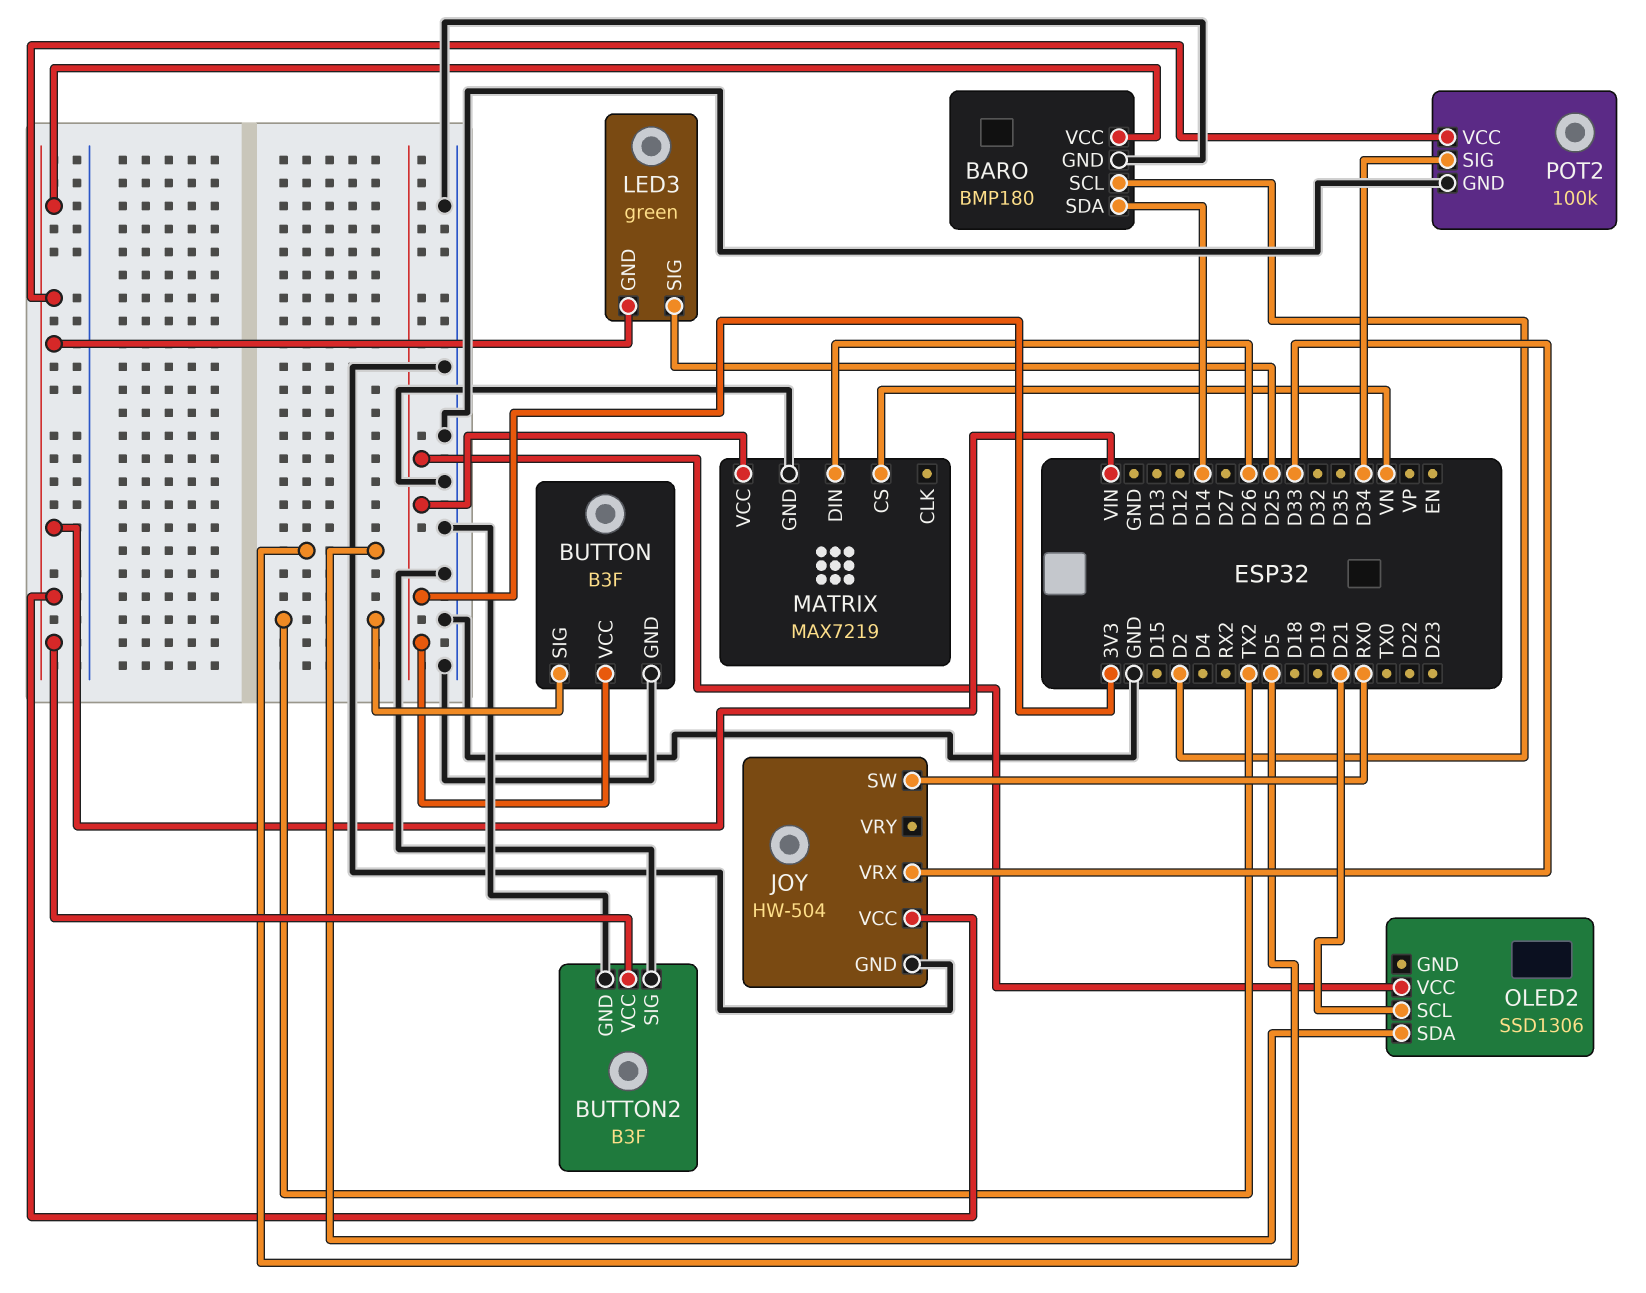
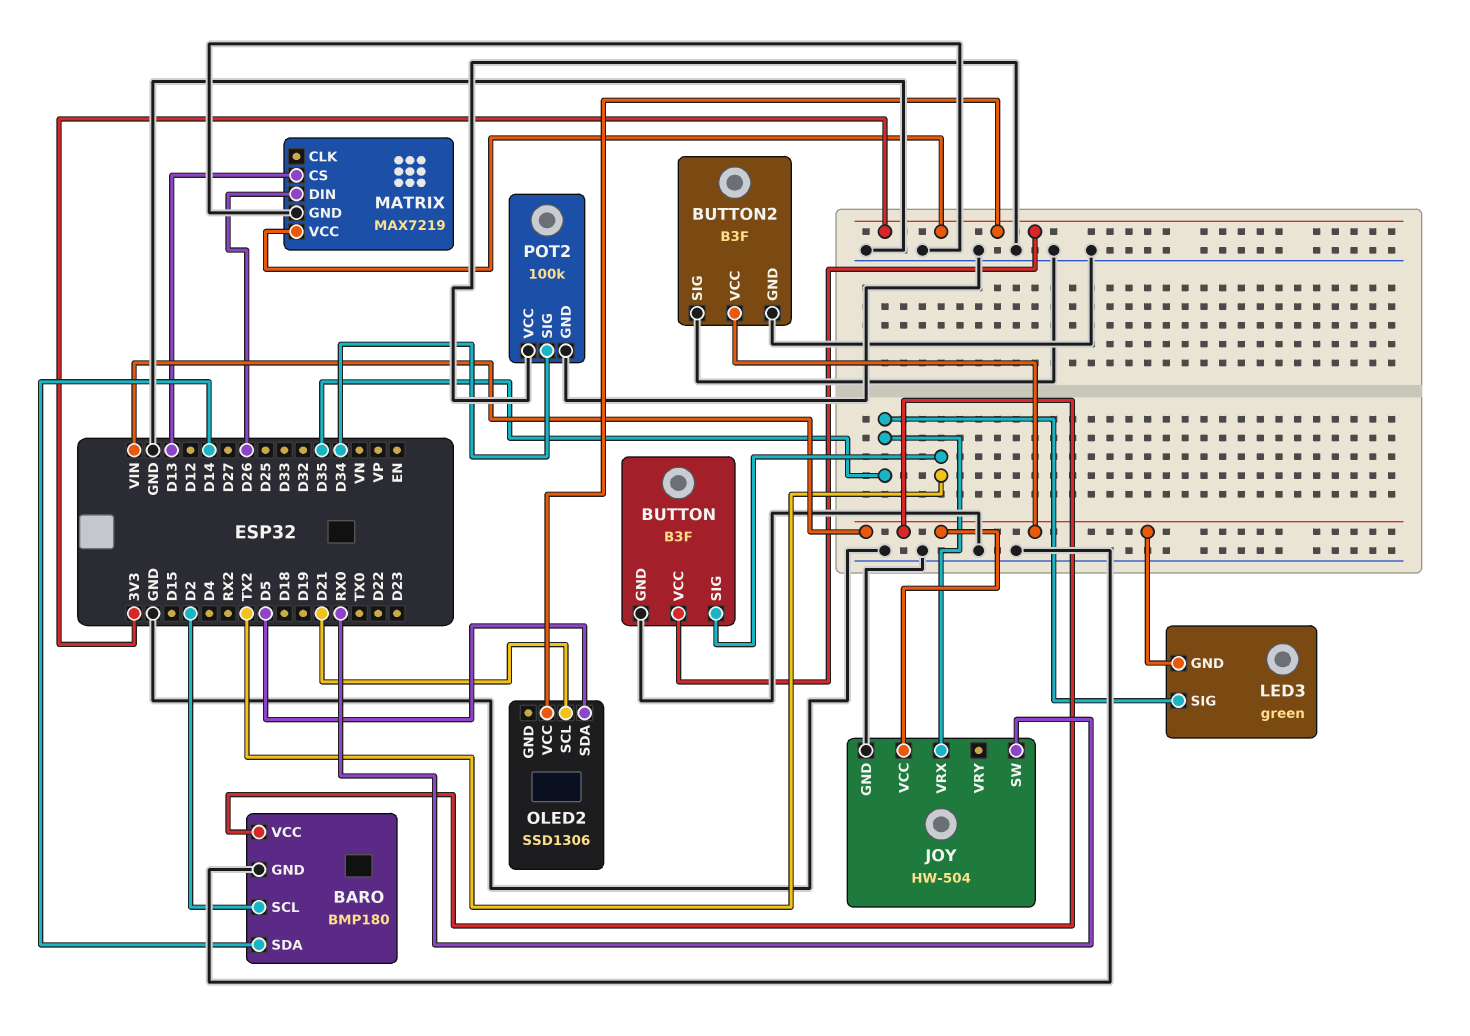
JOY pin VRX: D33 -> D35
LED3 pin SIG: D25 -> D35
MATRIX pin CS: VN -> D13
POT2 pin VCC: VIN -> GND

